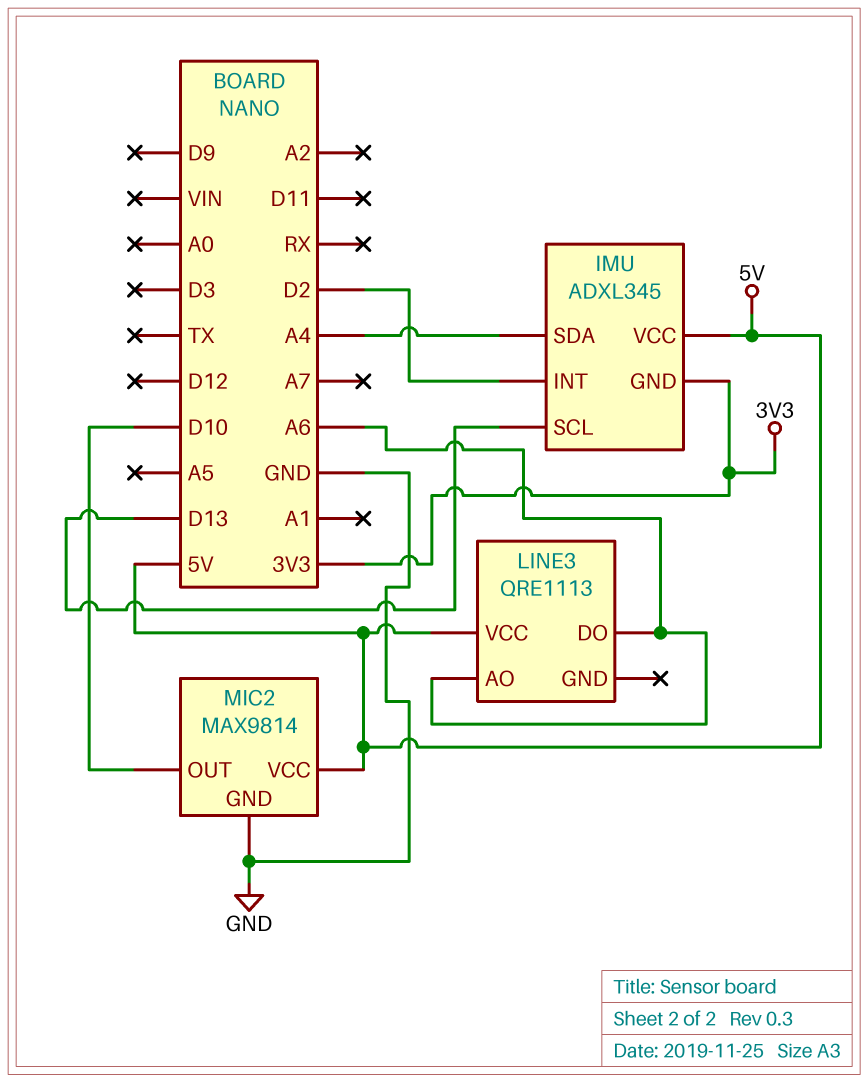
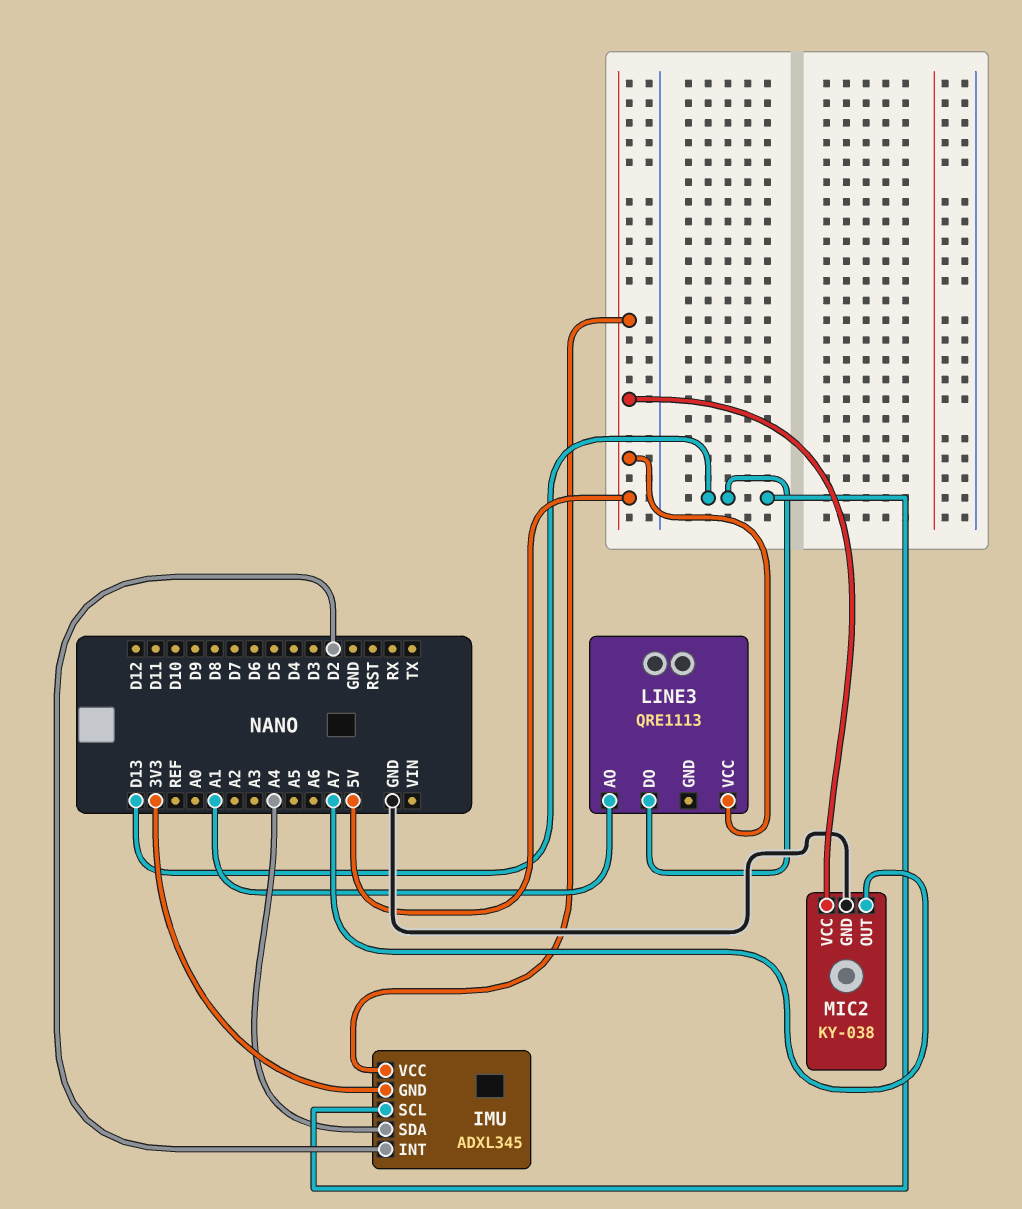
LINE3 pin AO: A6 -> A1
LINE3 pin DO: A6 -> D13
MIC2: MAX9814 -> KY-038
MIC2 pin OUT: D10 -> A7

